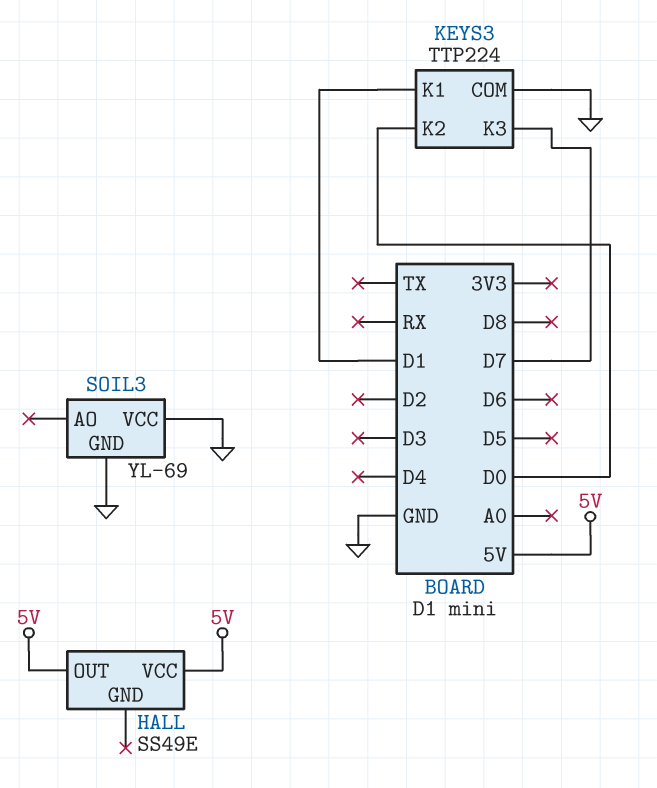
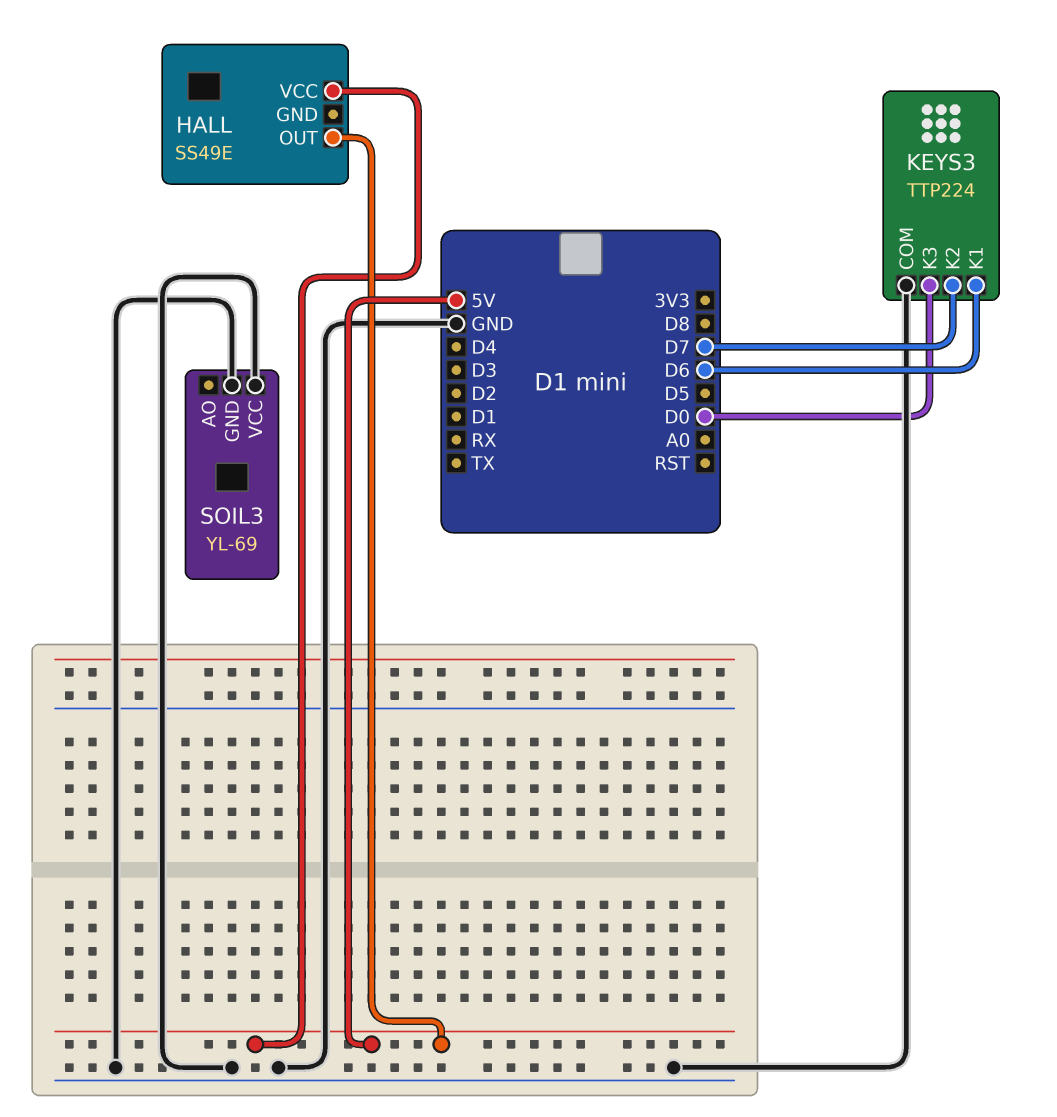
KEYS3 pin K1: D1 -> D6
KEYS3 pin K2: D0 -> D7
KEYS3 pin K3: D7 -> D0

